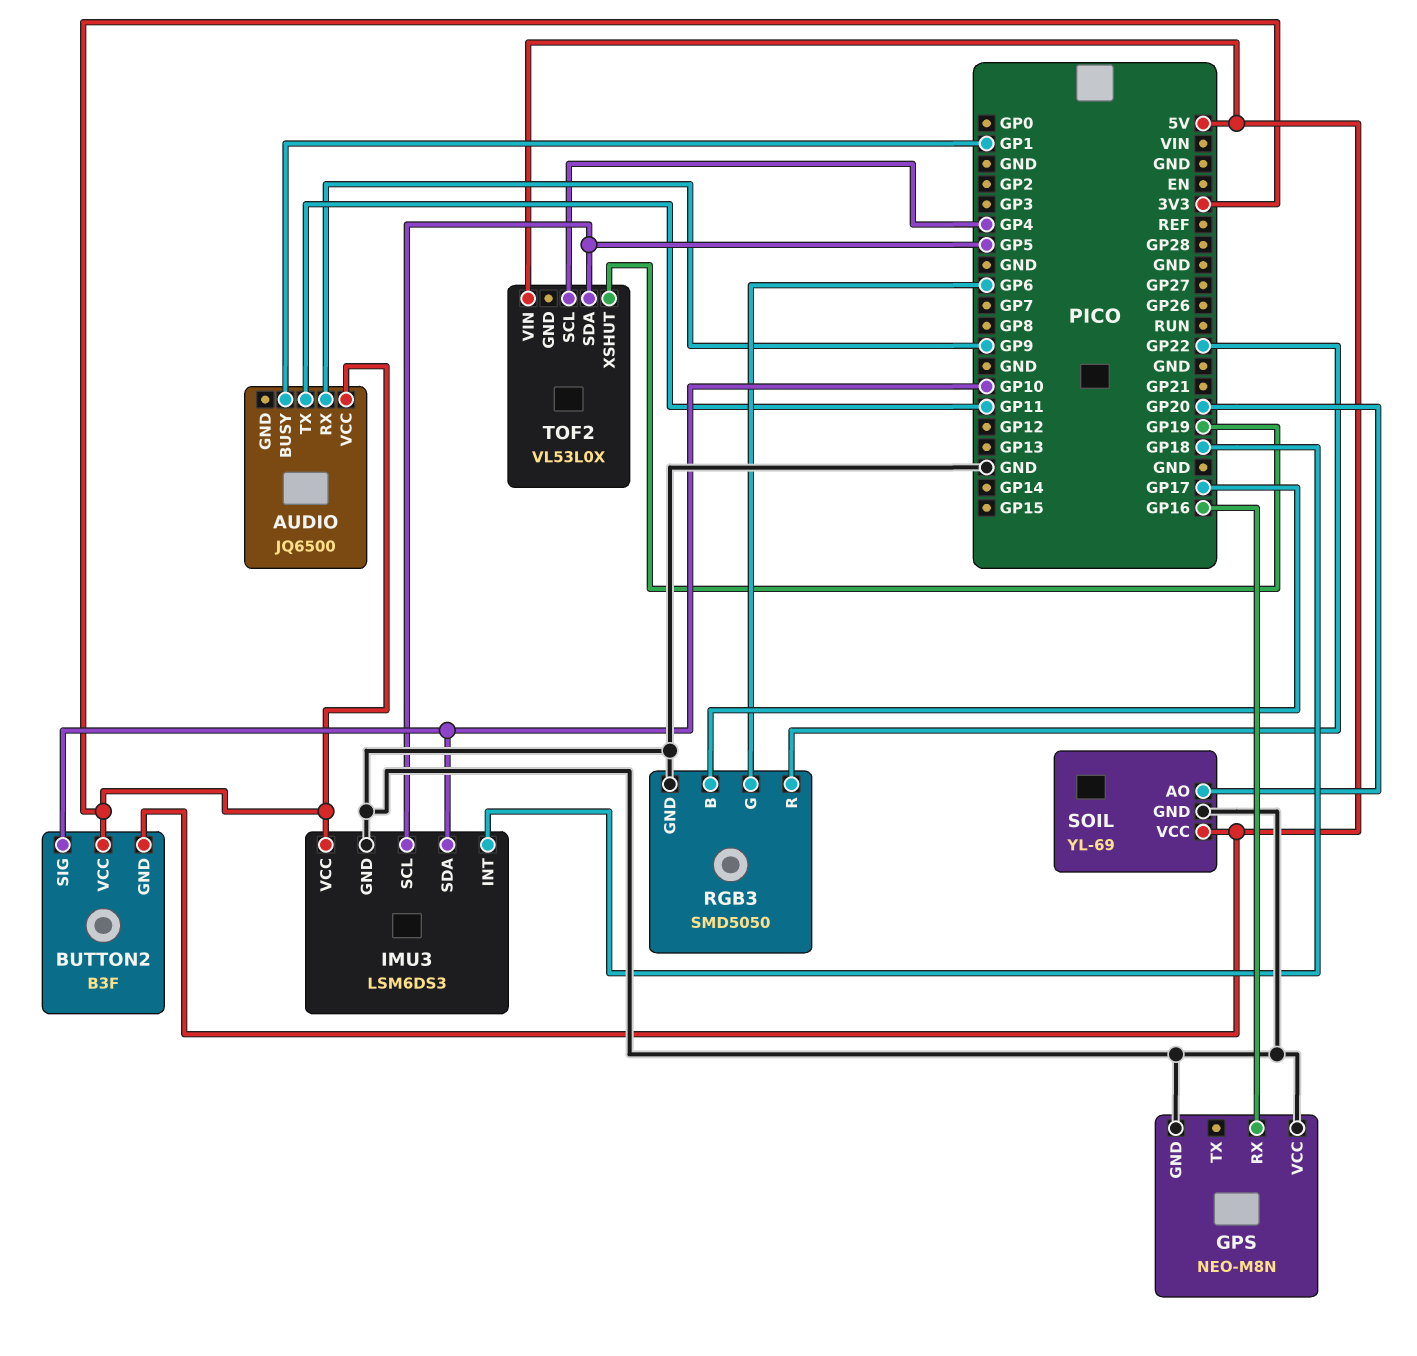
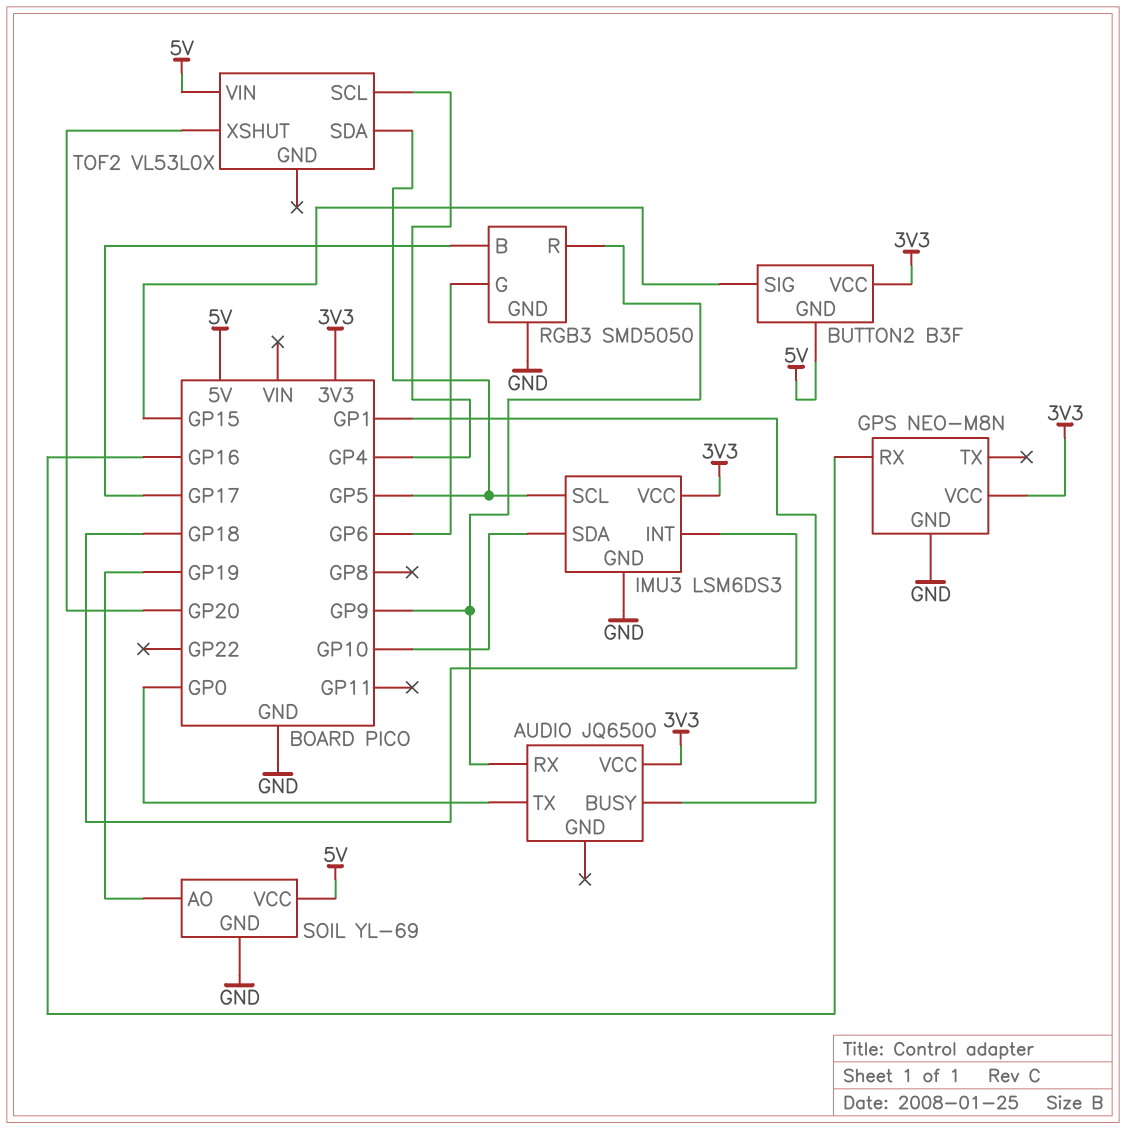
AUDIO pin TX: GP11 -> GP0
BUTTON2 pin SIG: GP10 -> GP15
GPS pin VCC: GND -> 3V3
RGB3 pin R: GP22 -> GP9
SOIL pin AO: GP20 -> GP19
TOF2 pin XSHUT: GP19 -> GP20

